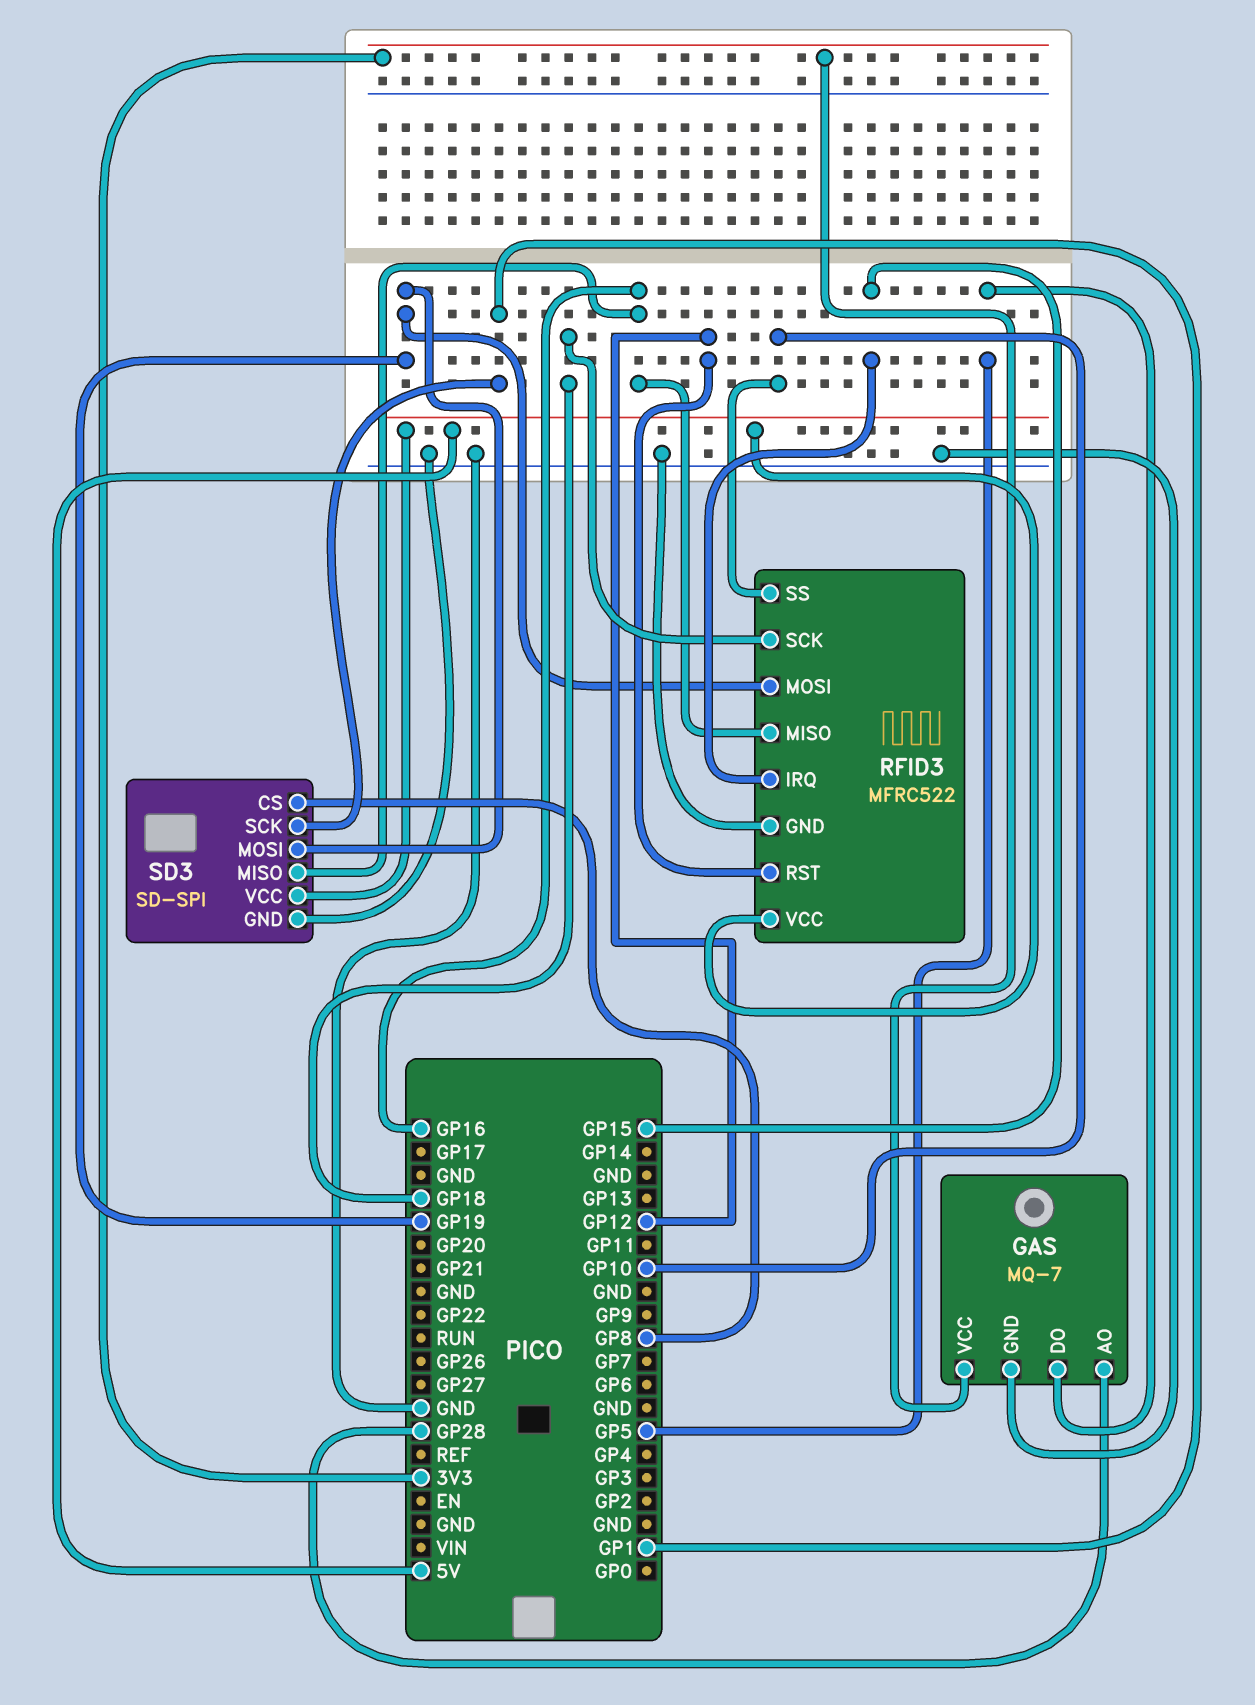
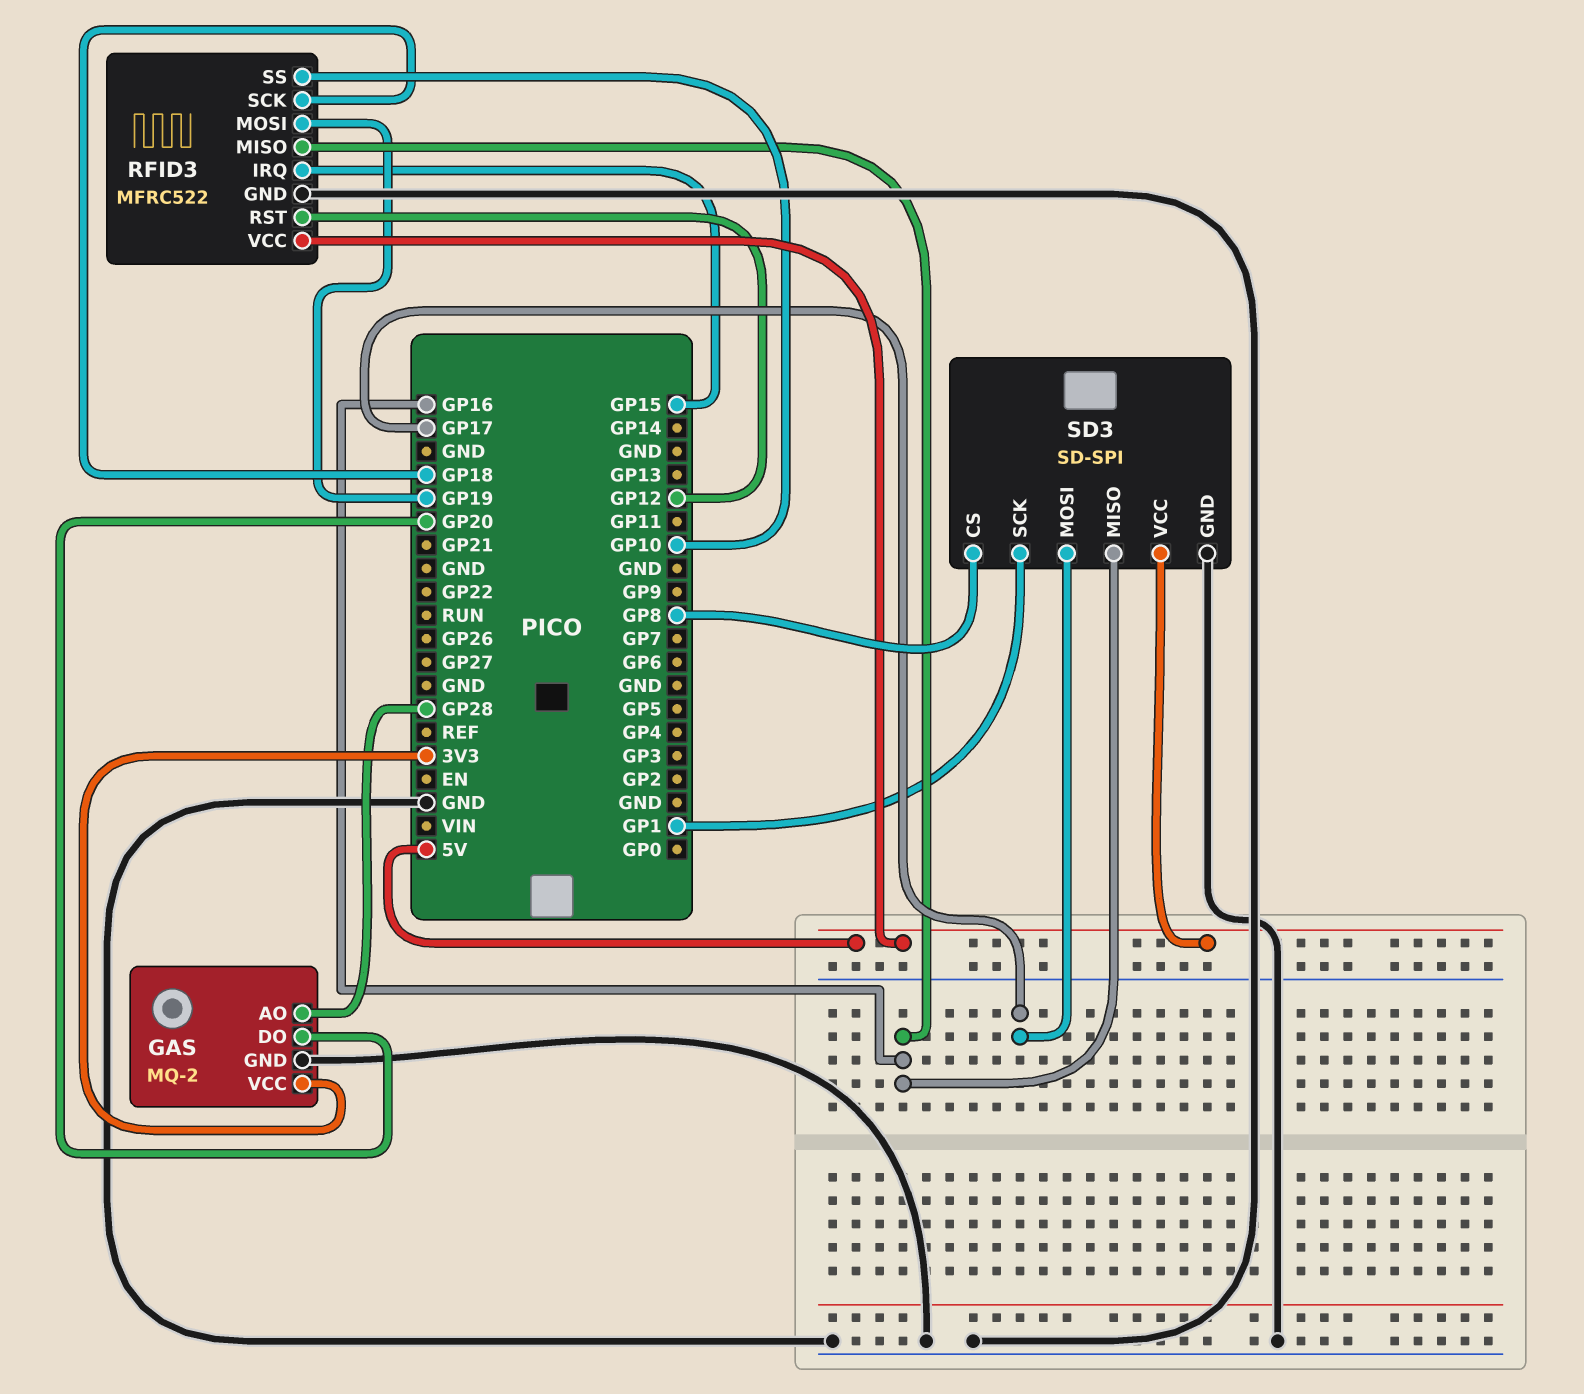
GAS: MQ-7 -> MQ-2
GAS pin DO: GP5 -> GP20
SD3 pin MOSI: GP19 -> GP17

